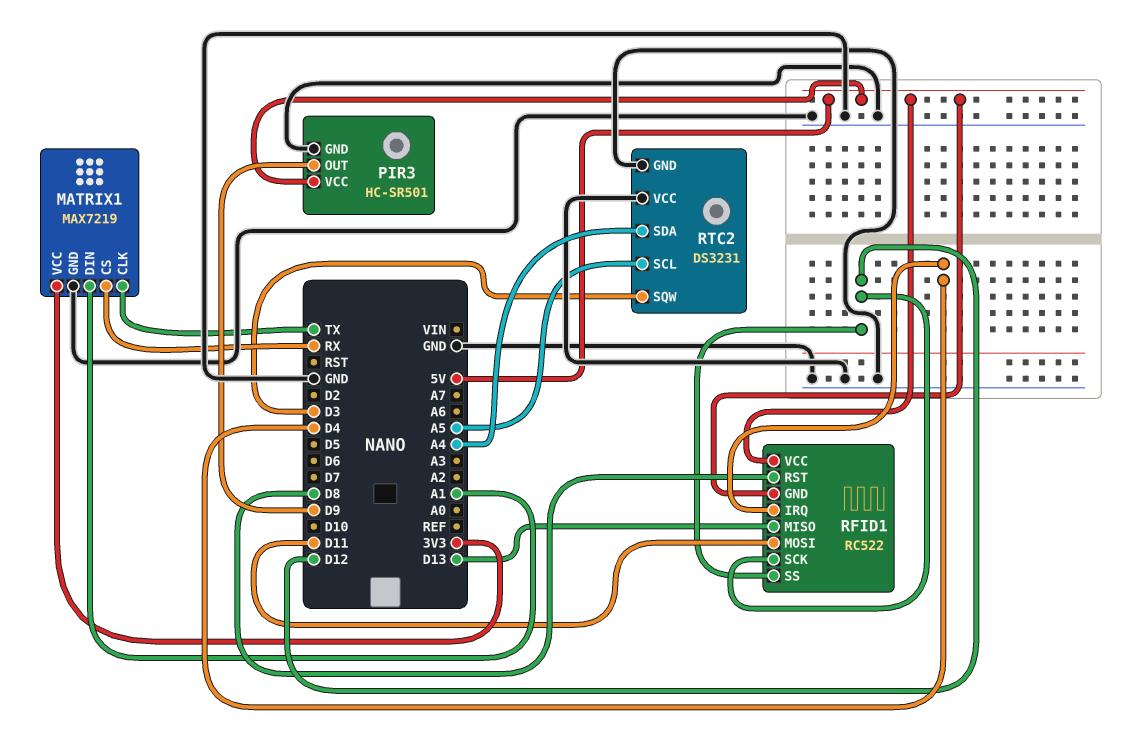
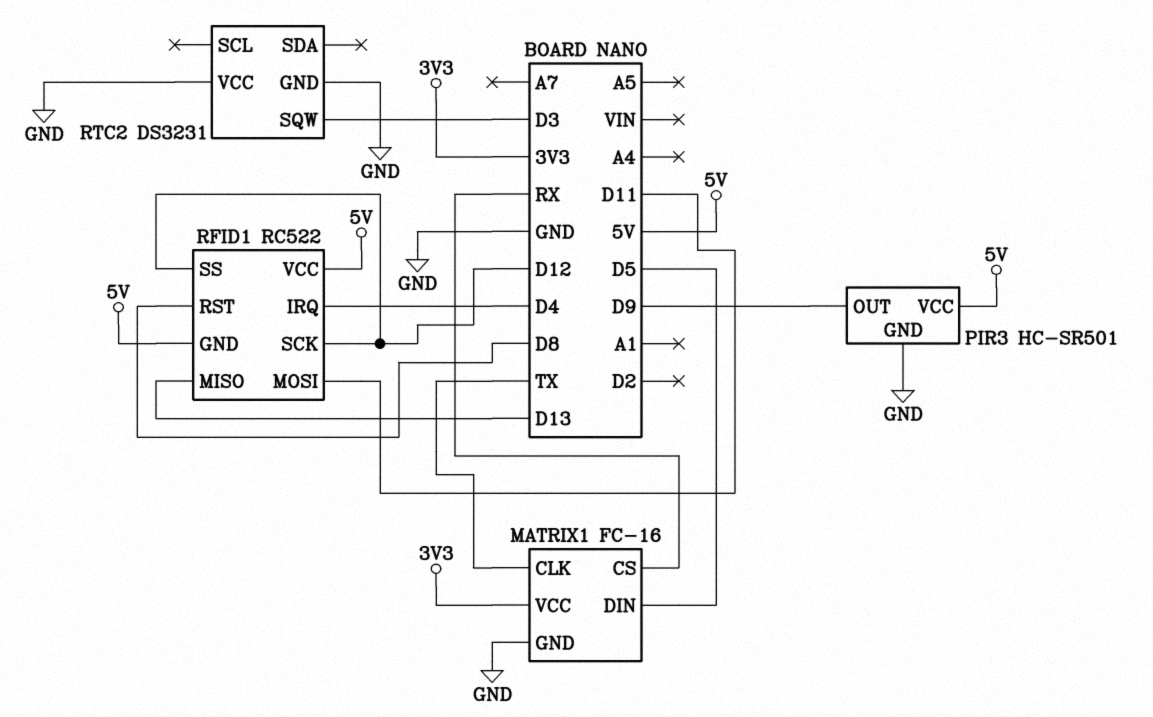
MATRIX1: MAX7219 -> FC-16
MATRIX1 pin DIN: A1 -> D5
RTC2 pin SCL: A5 -> none
RTC2 pin SDA: A4 -> none

